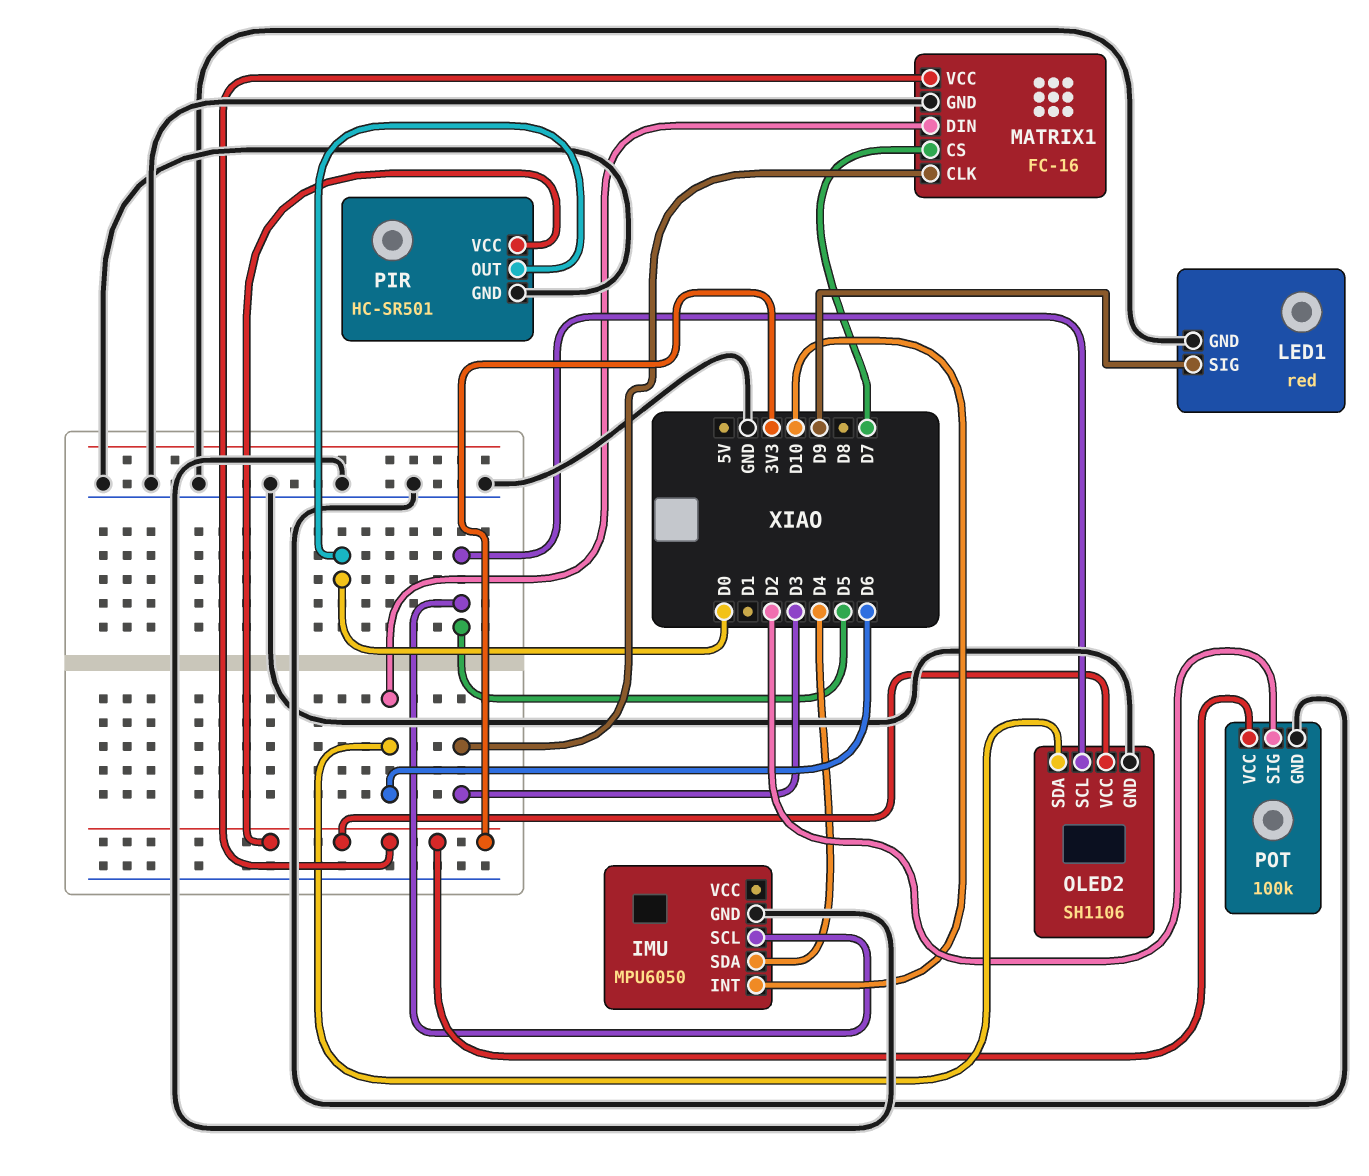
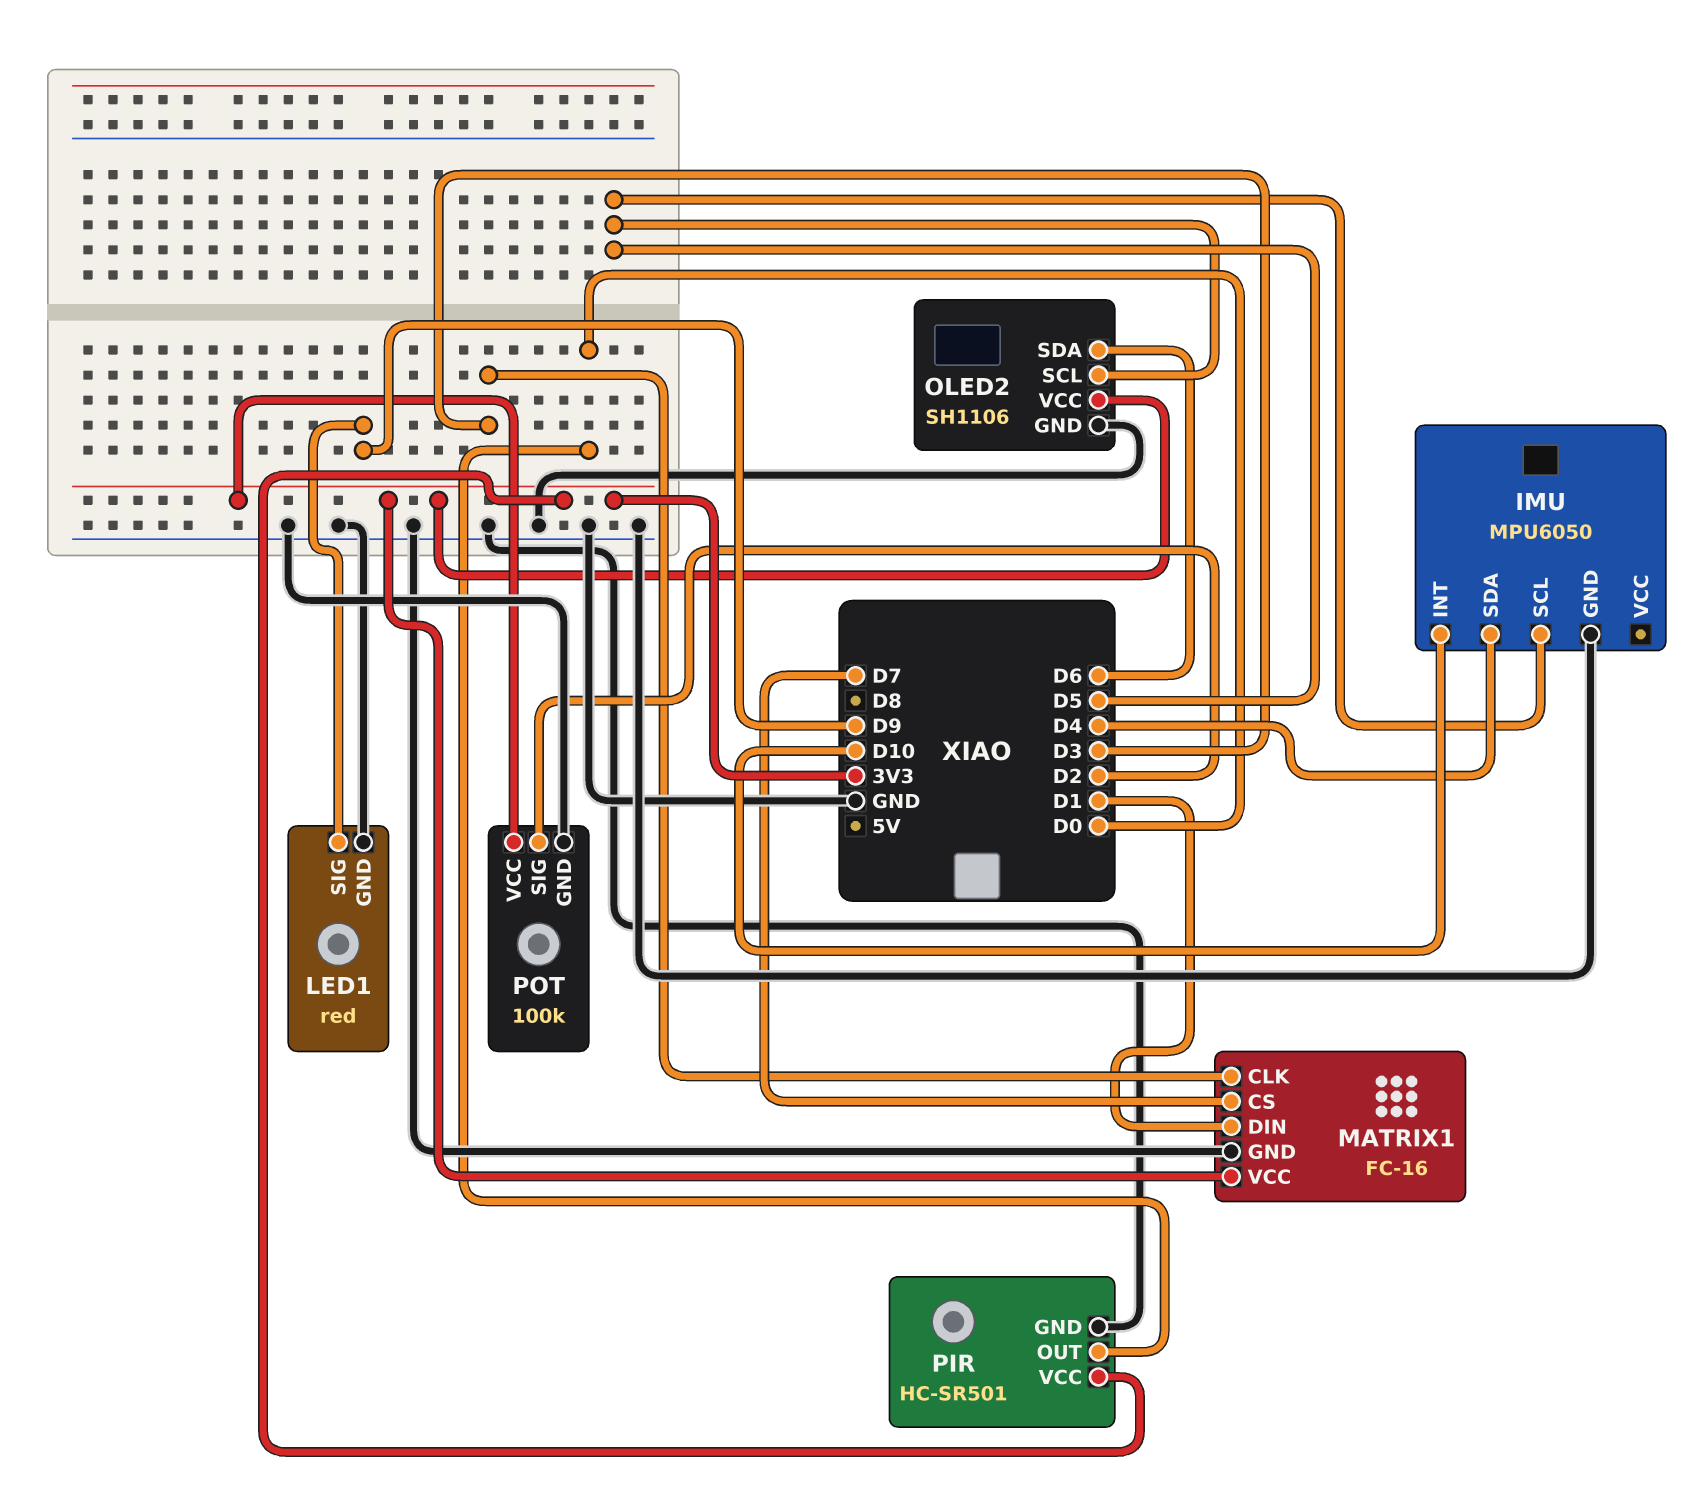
MATRIX1 pin DIN: D6 -> D1

